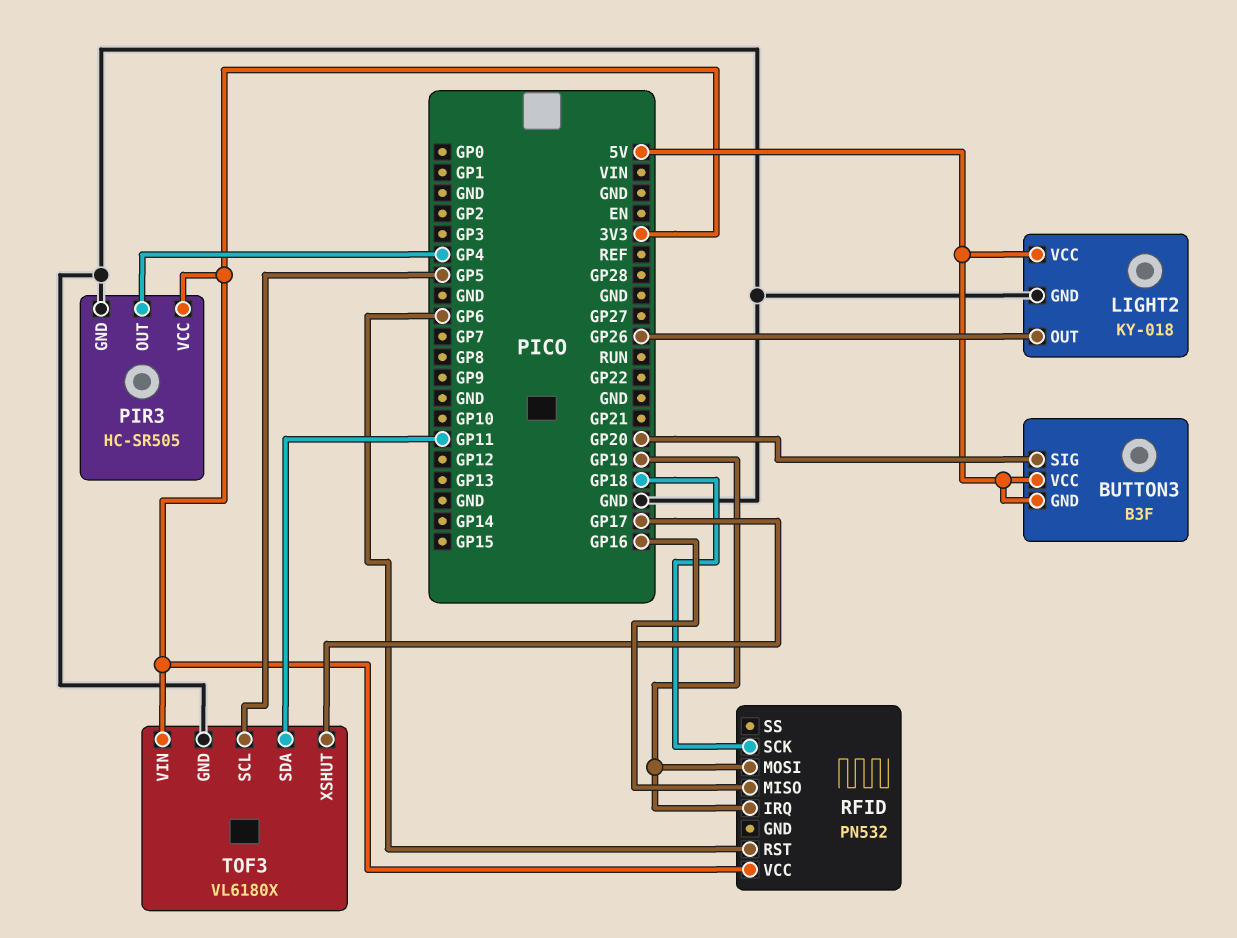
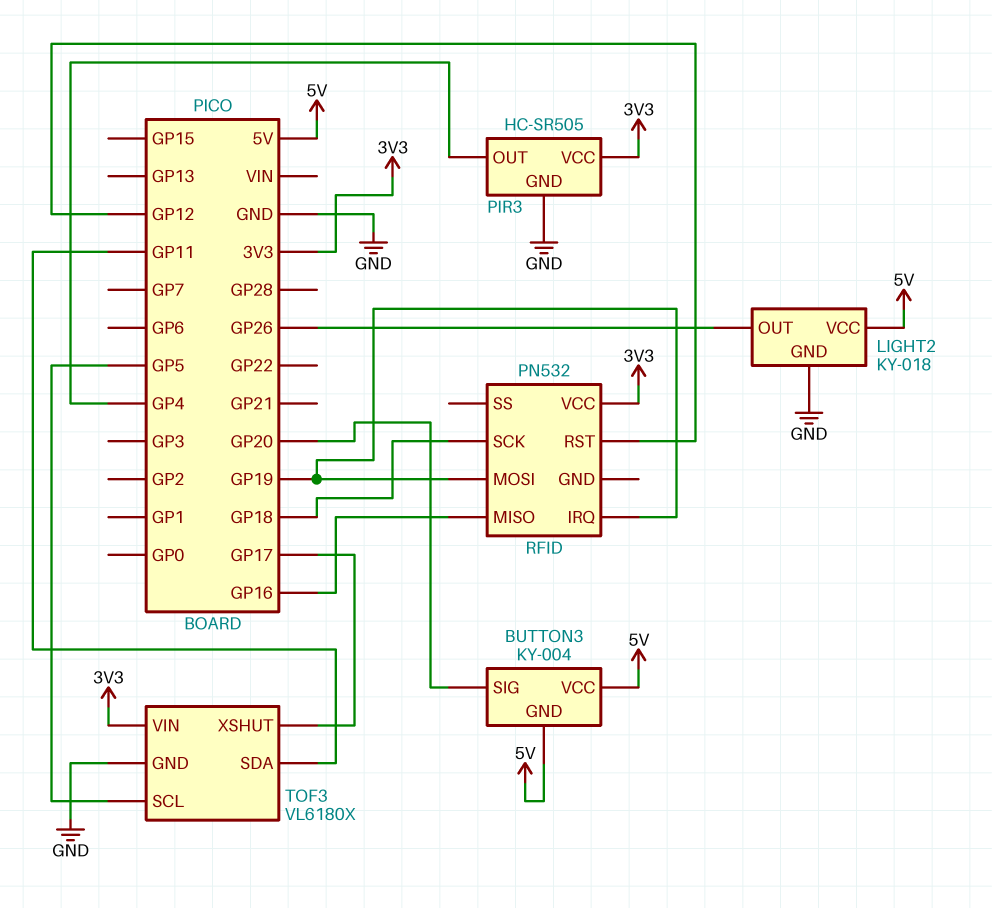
BUTTON3: B3F -> KY-004
RFID pin RST: GP6 -> GP12

